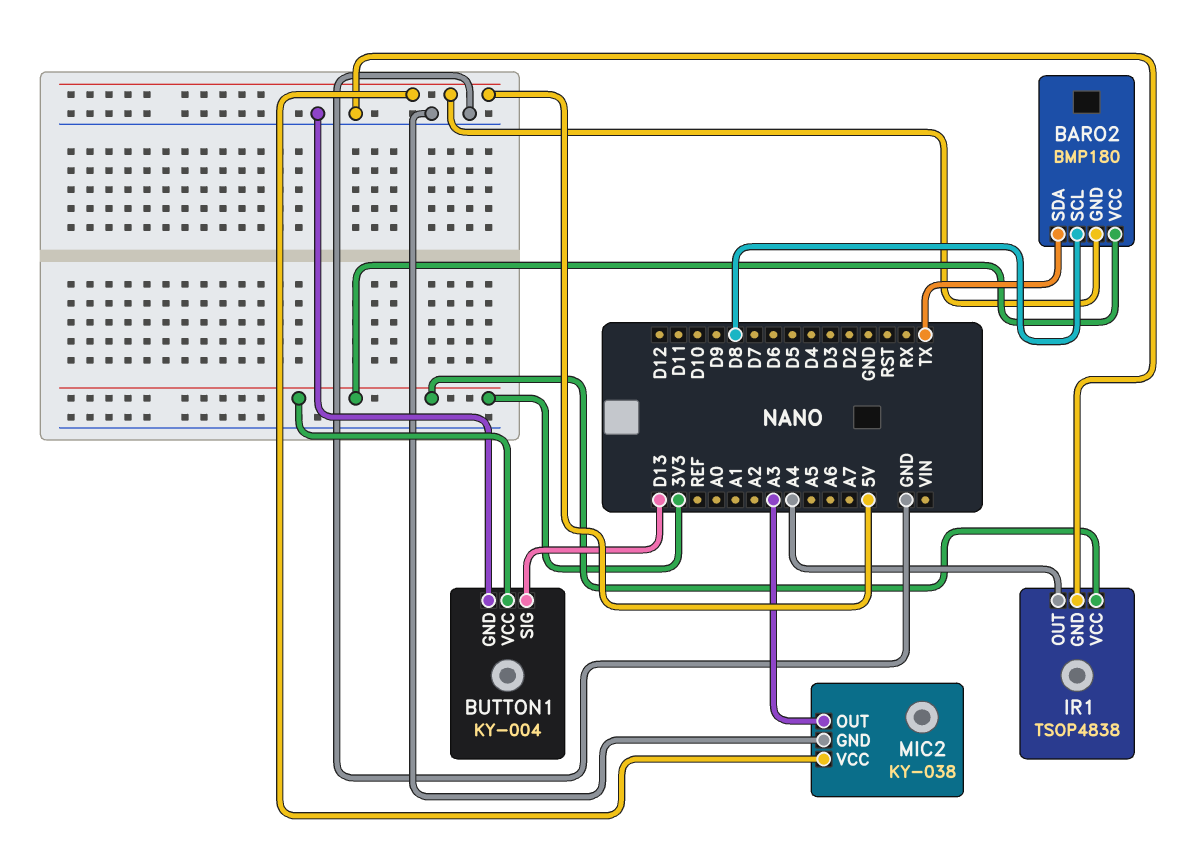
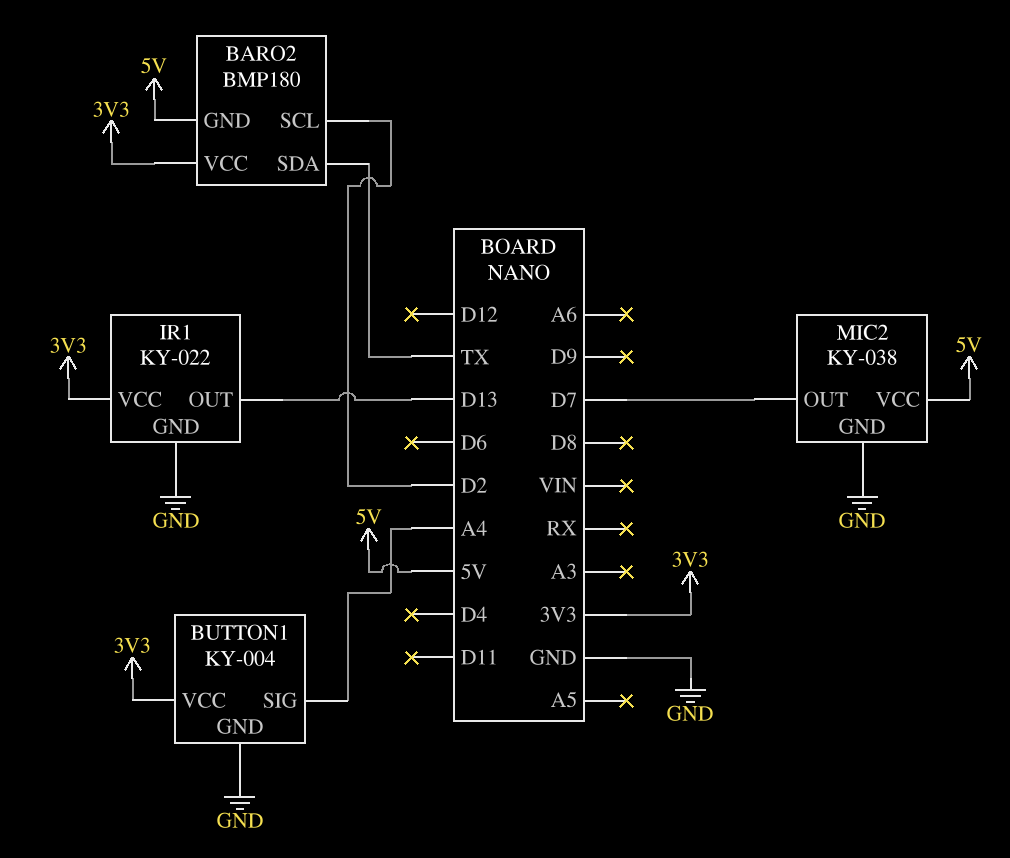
BARO2 pin SCL: D8 -> D2
BUTTON1 pin SIG: D13 -> A4
IR1: TSOP4838 -> KY-022
IR1 pin OUT: A4 -> D13
MIC2 pin OUT: A3 -> D7

